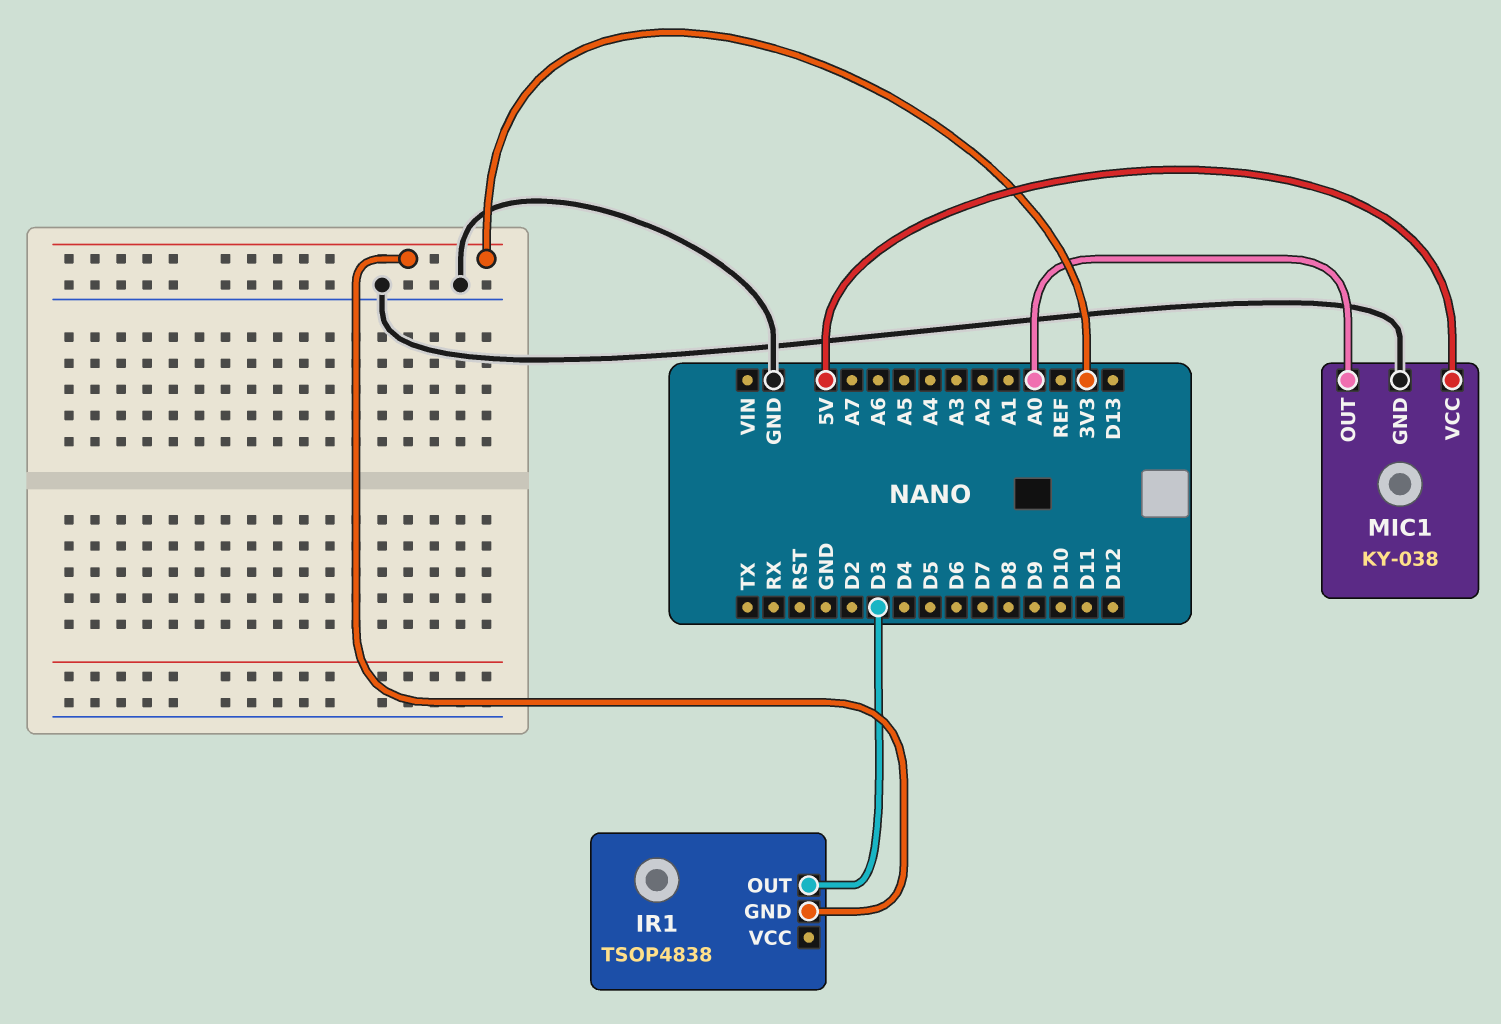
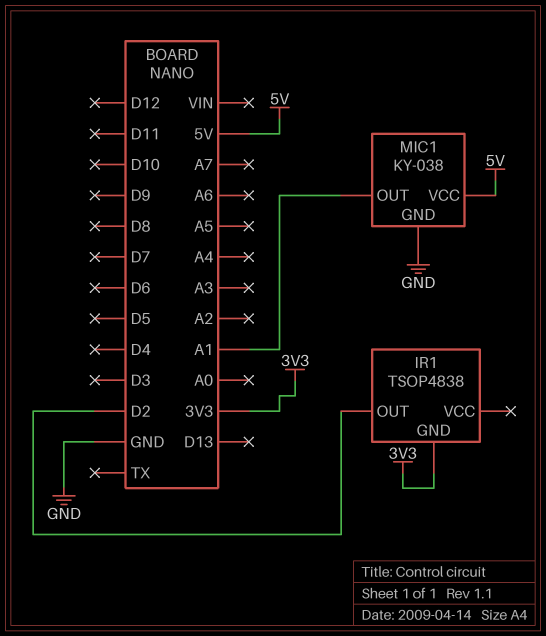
IR1 pin OUT: D3 -> D2
MIC1 pin OUT: A0 -> A1

